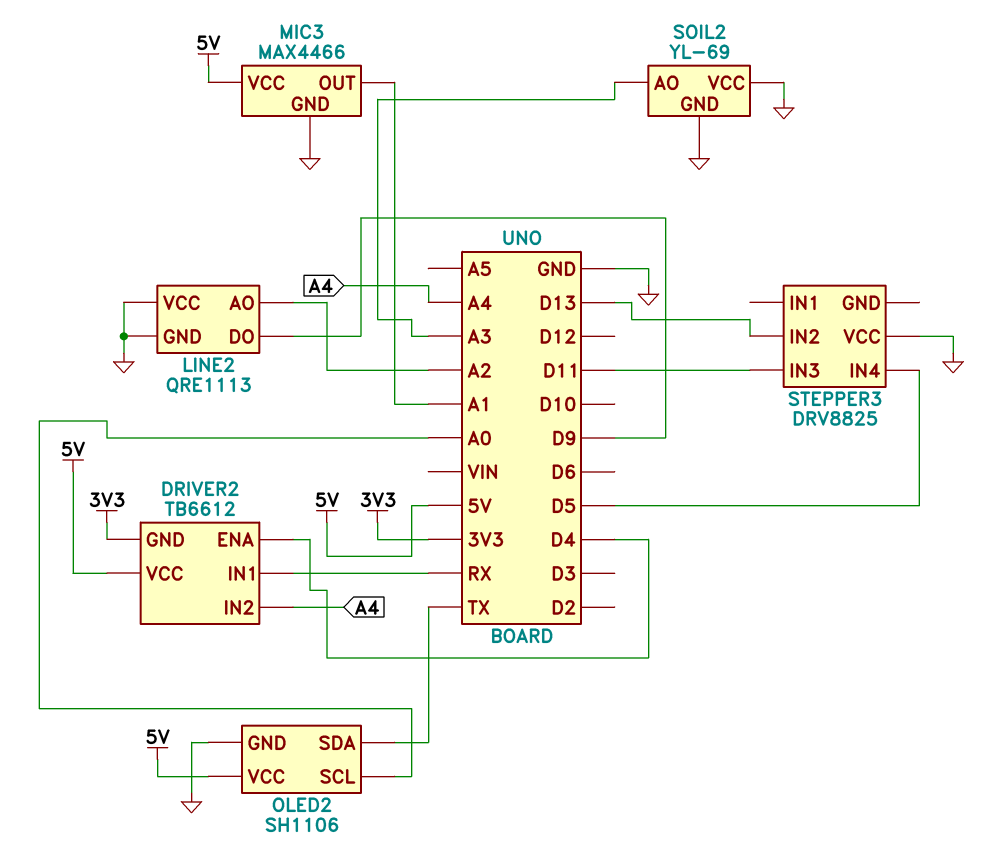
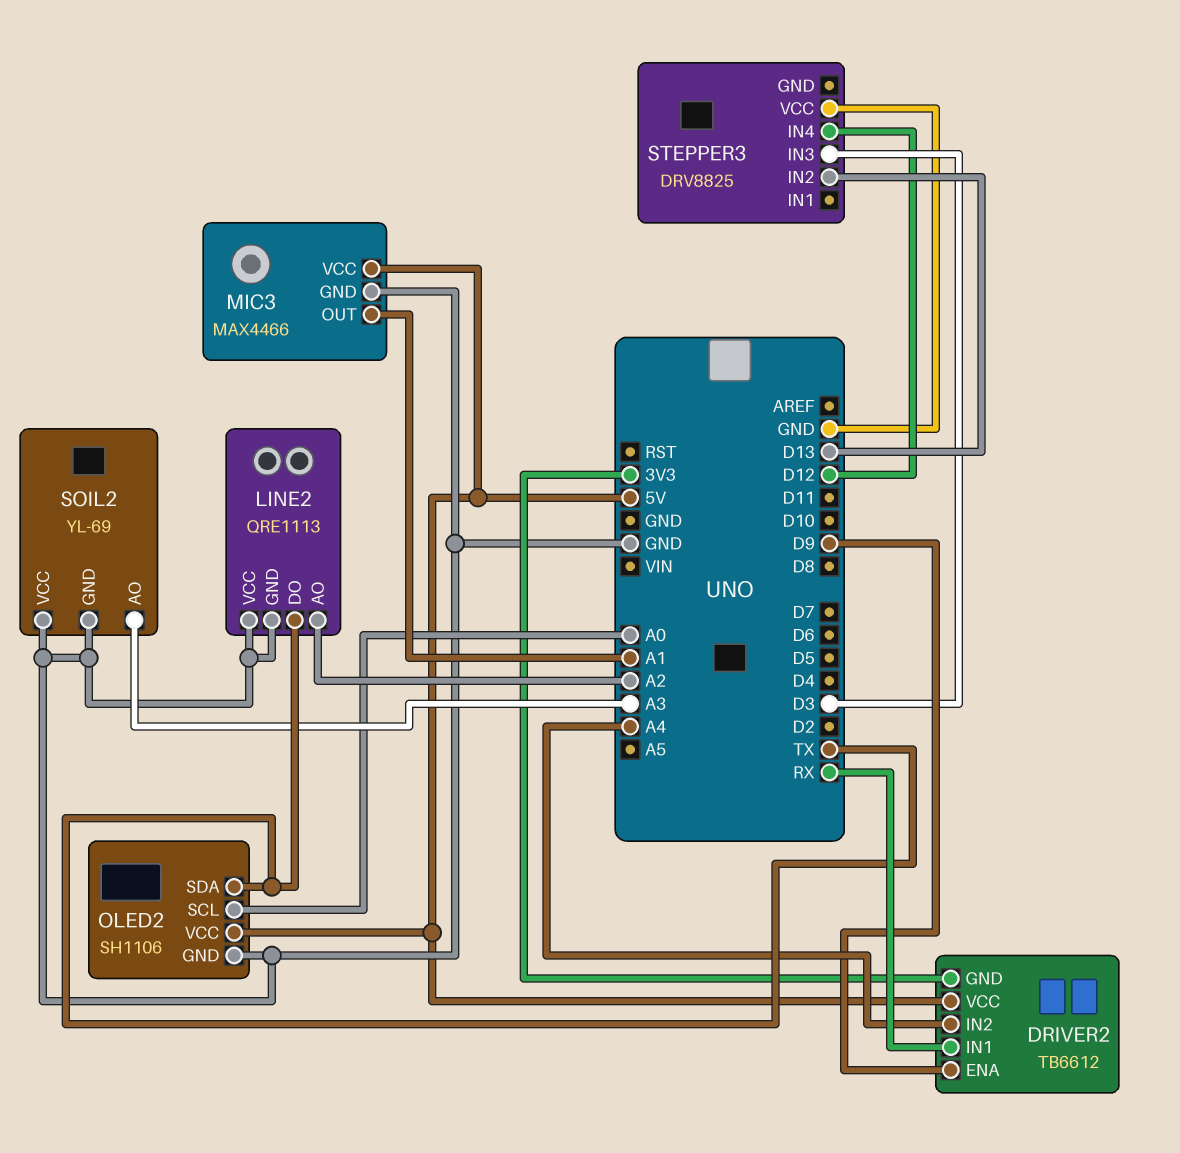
DRIVER2 pin ENA: D4 -> D9
LINE2 pin DO: D9 -> TX
STEPPER3 pin IN3: D11 -> D3
STEPPER3 pin IN4: D5 -> D12

